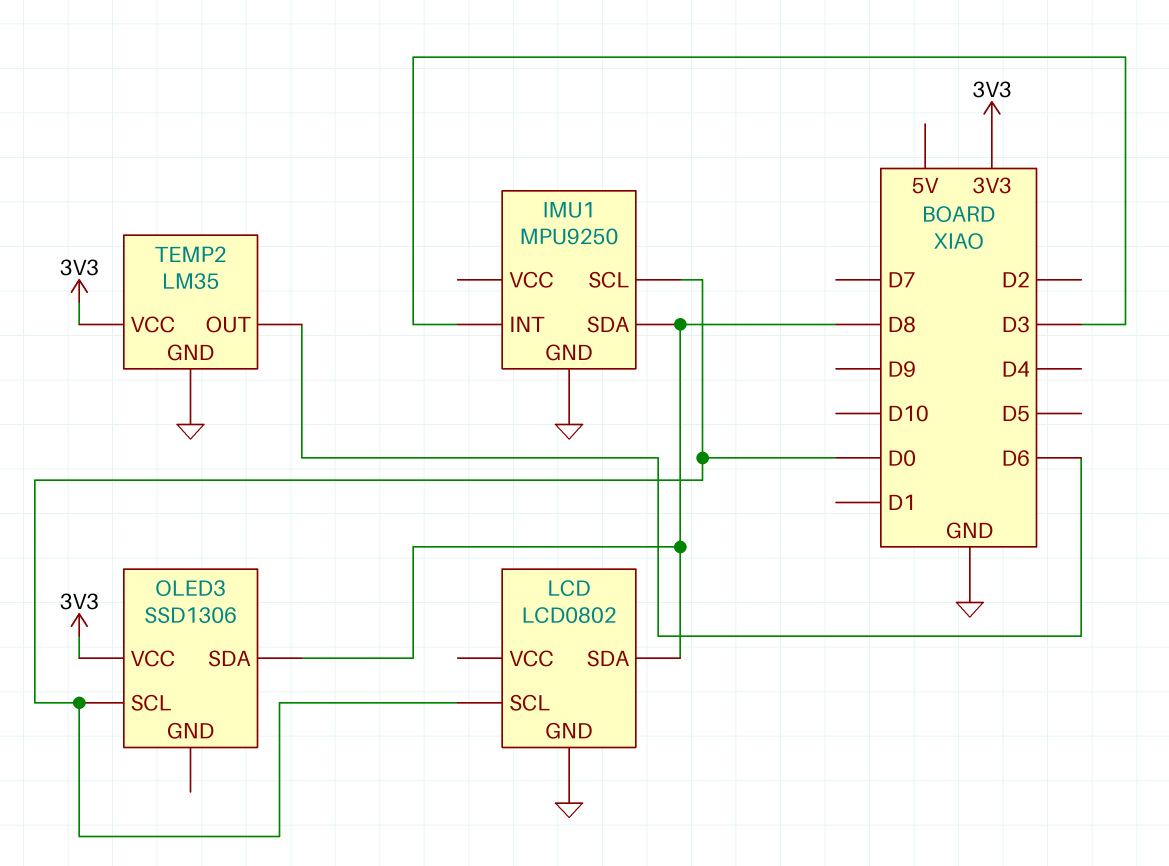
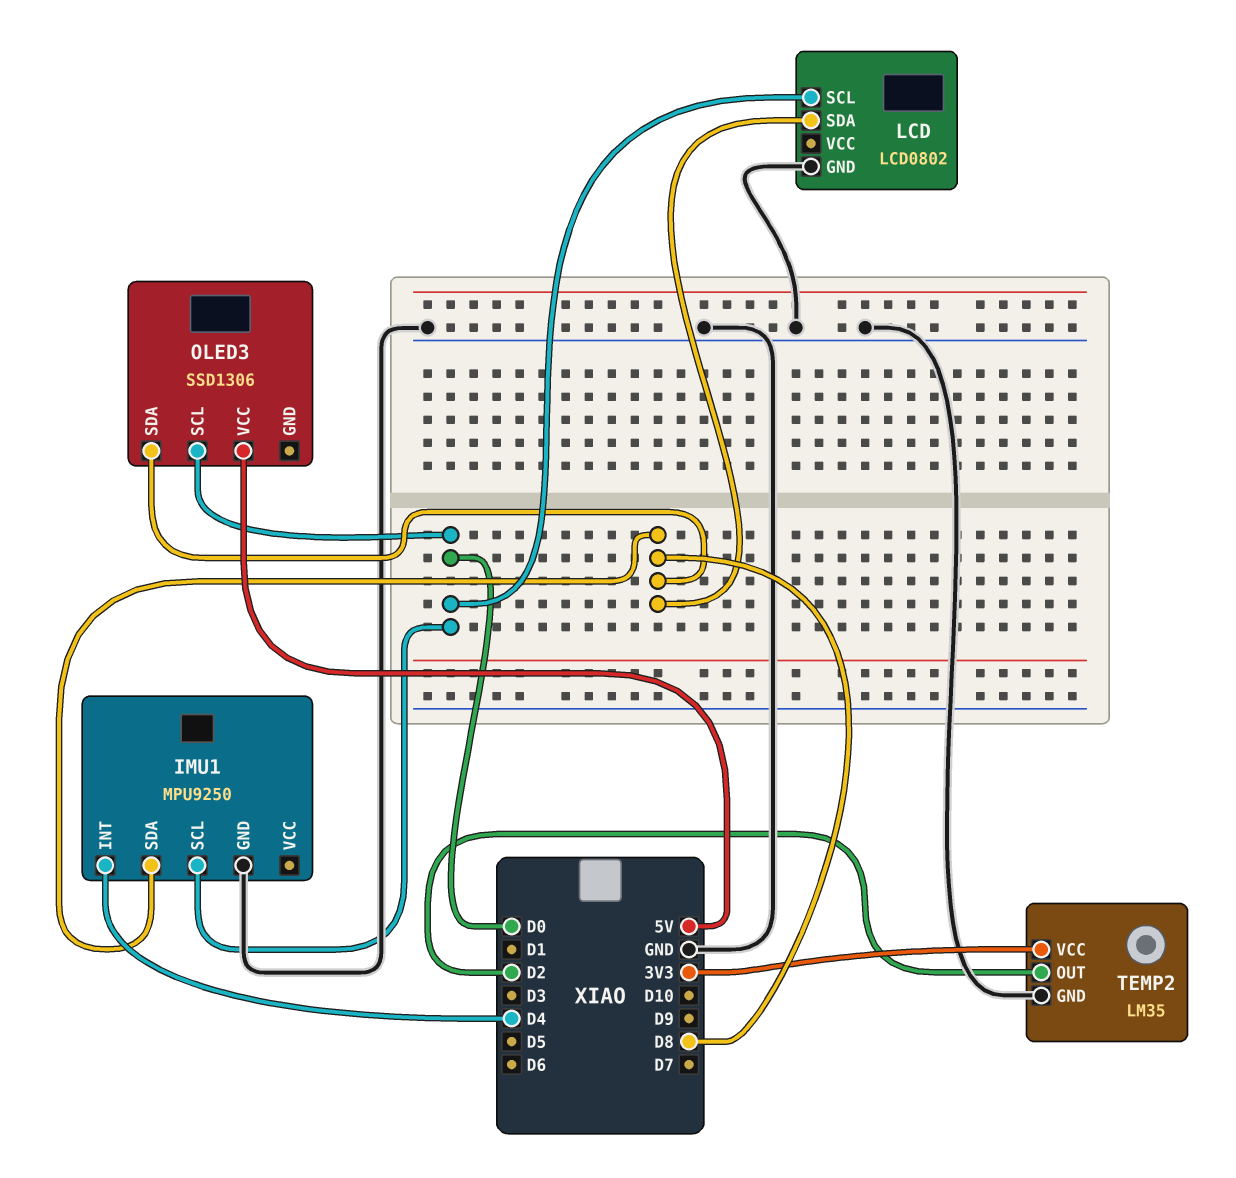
IMU1 pin INT: D3 -> D4
OLED3 pin VCC: 3V3 -> 5V
TEMP2 pin OUT: D6 -> D2

